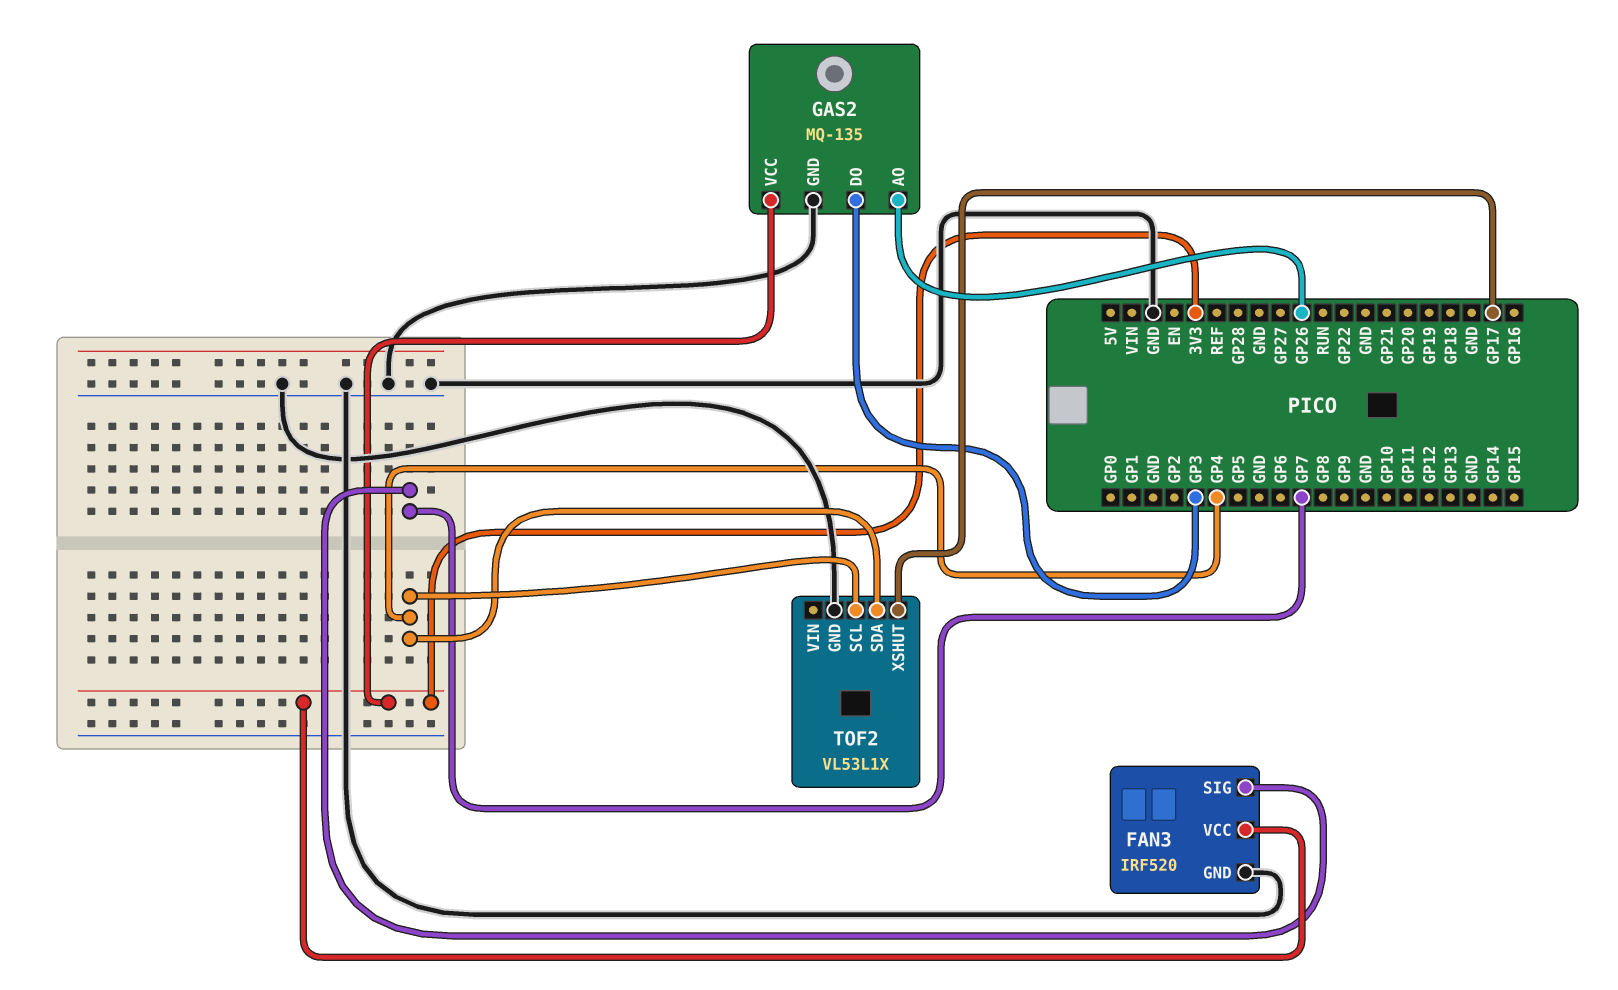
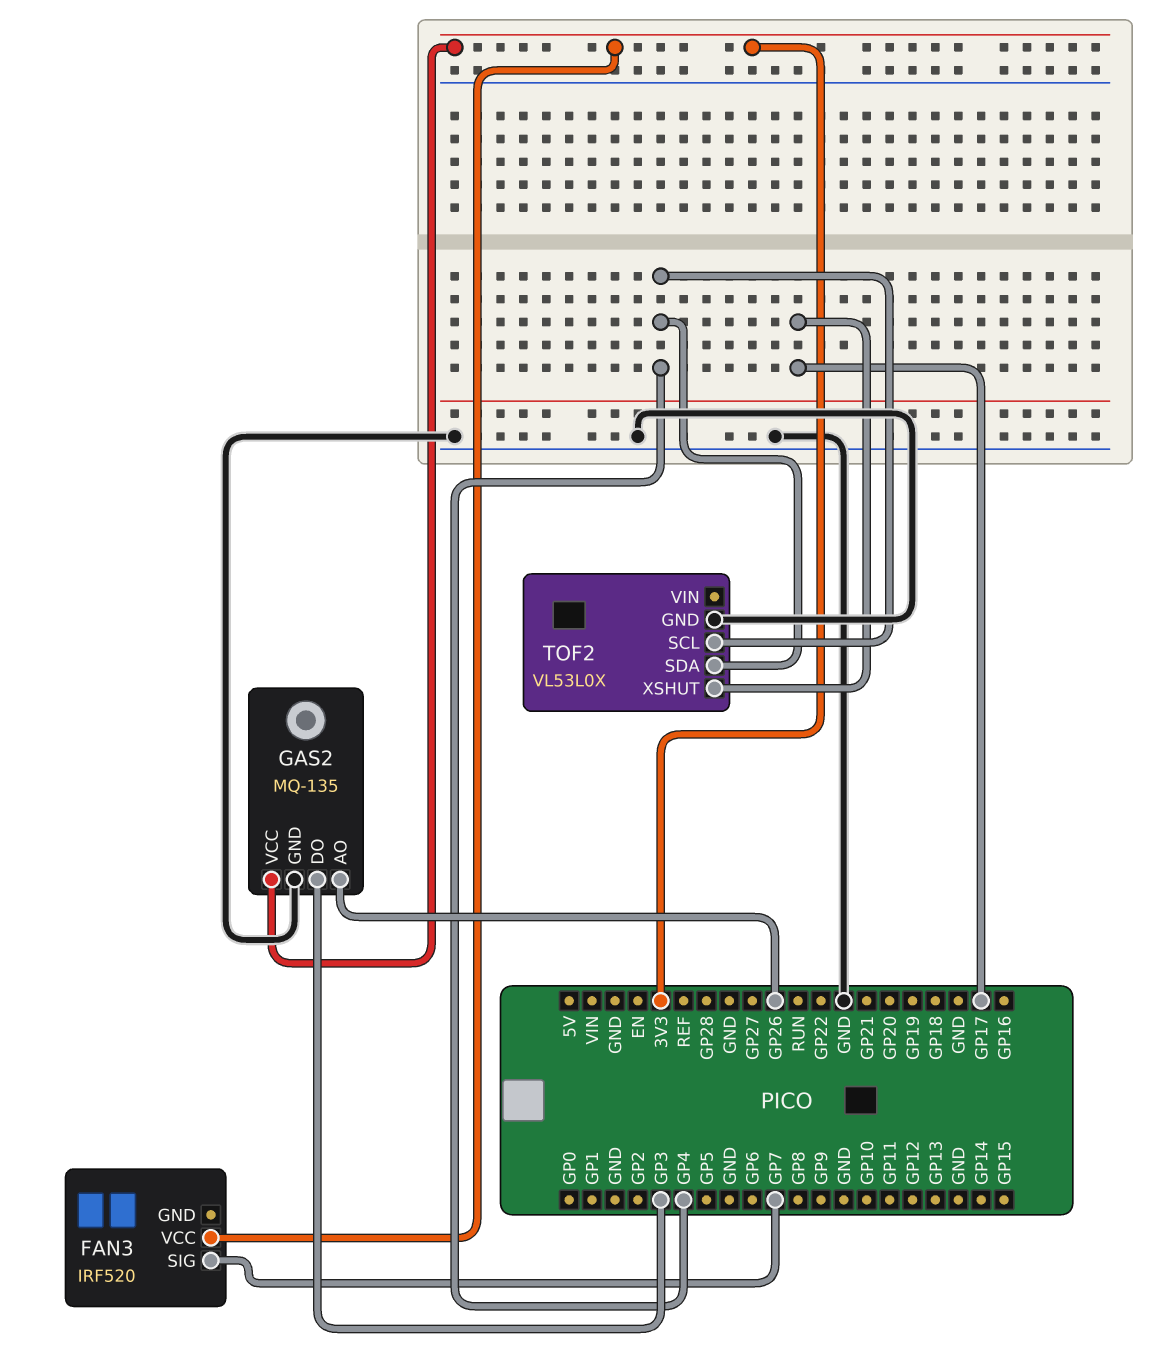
FAN3 pin GND: GND -> none
TOF2: VL53L1X -> VL53L0X

